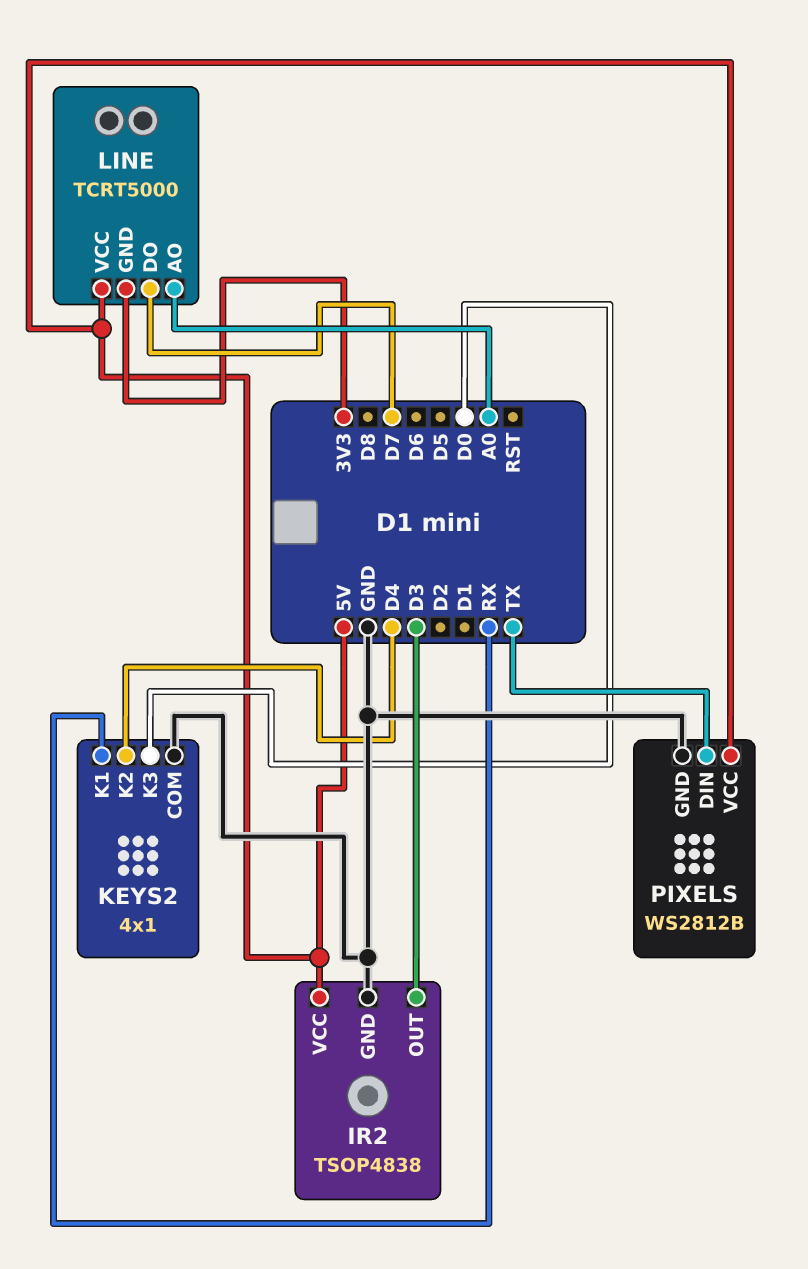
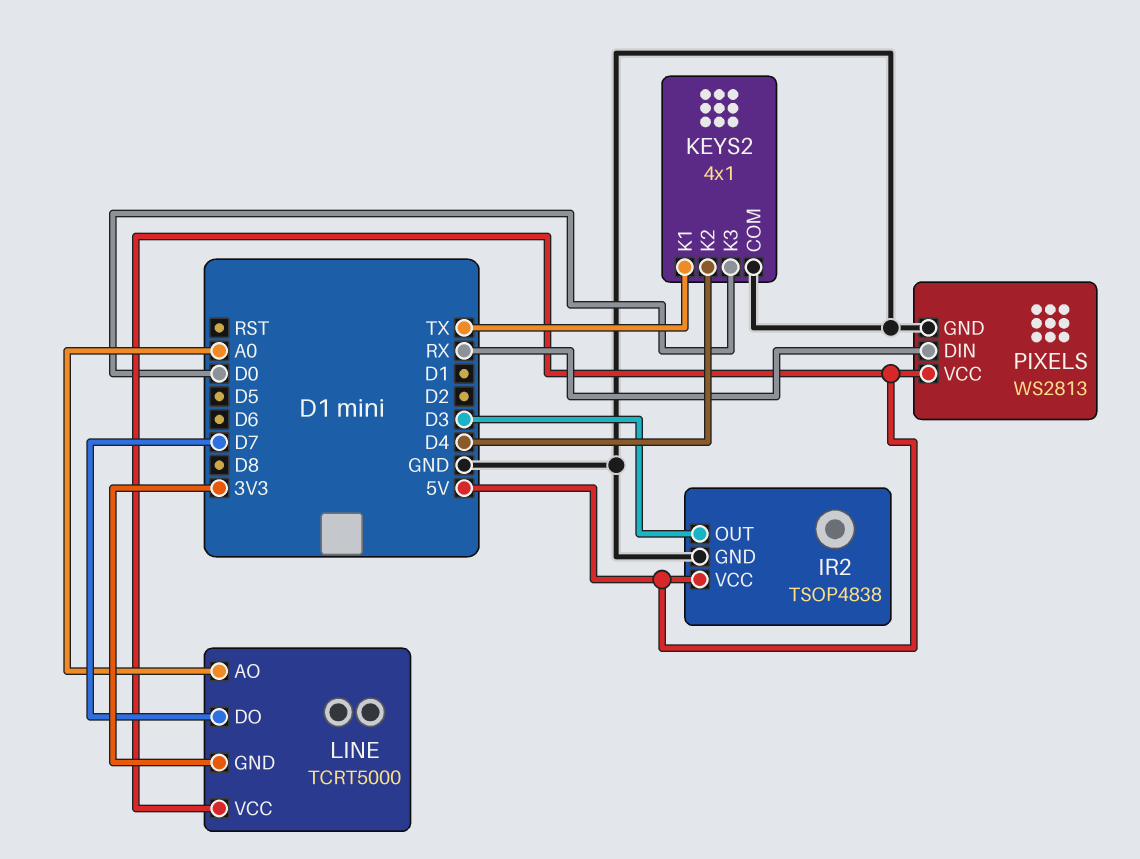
KEYS2 pin K1: RX -> TX
PIXELS: WS2812B -> WS2813
PIXELS pin DIN: TX -> RX

